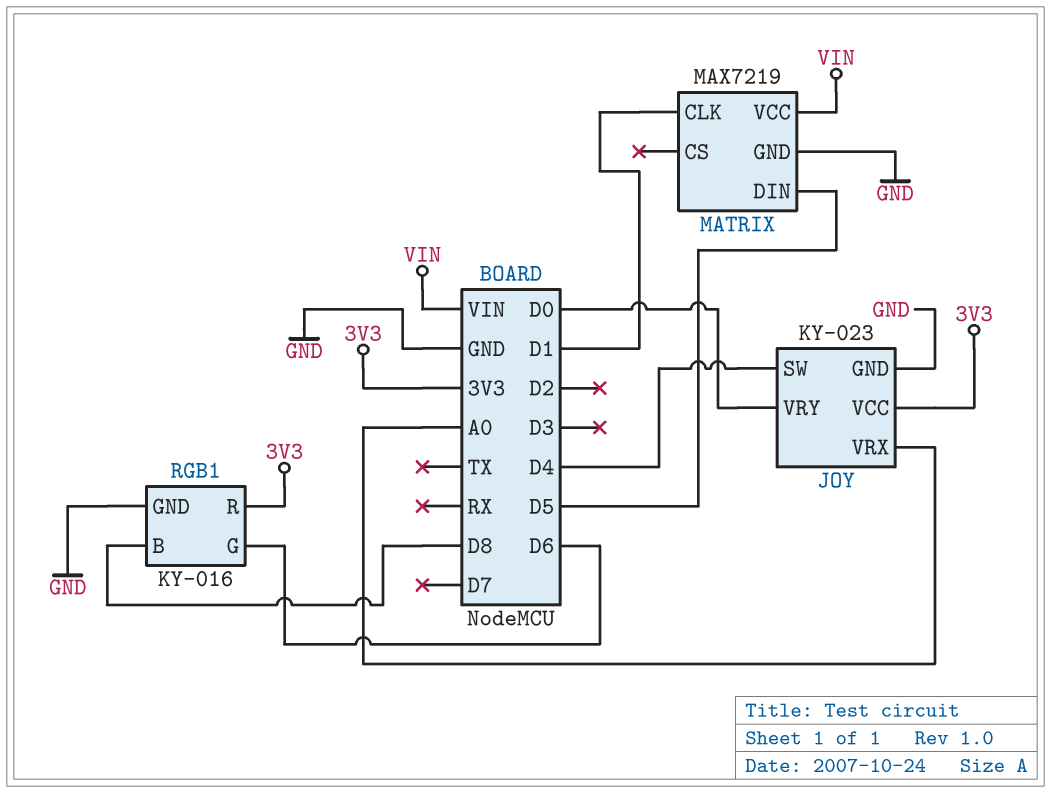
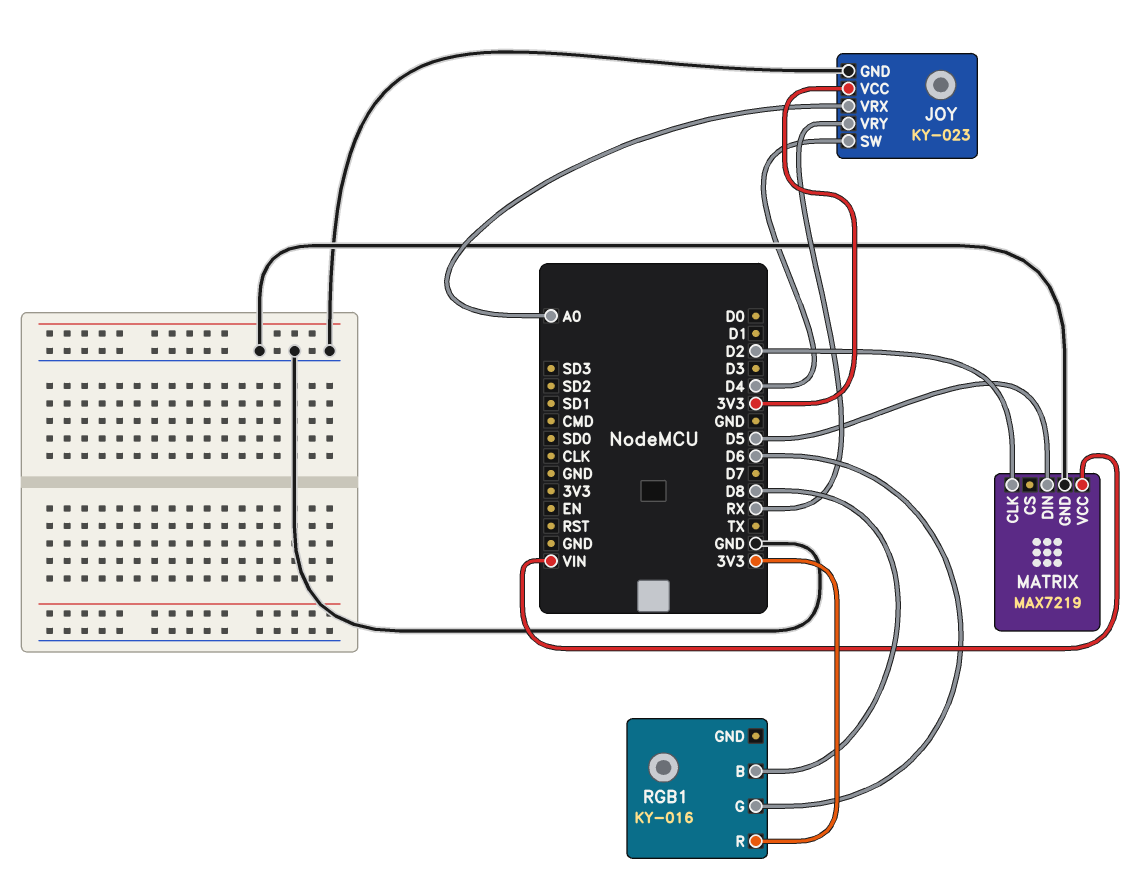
JOY pin VRY: D0 -> RX
MATRIX pin CLK: D1 -> D2
RGB1 pin GND: GND -> none

